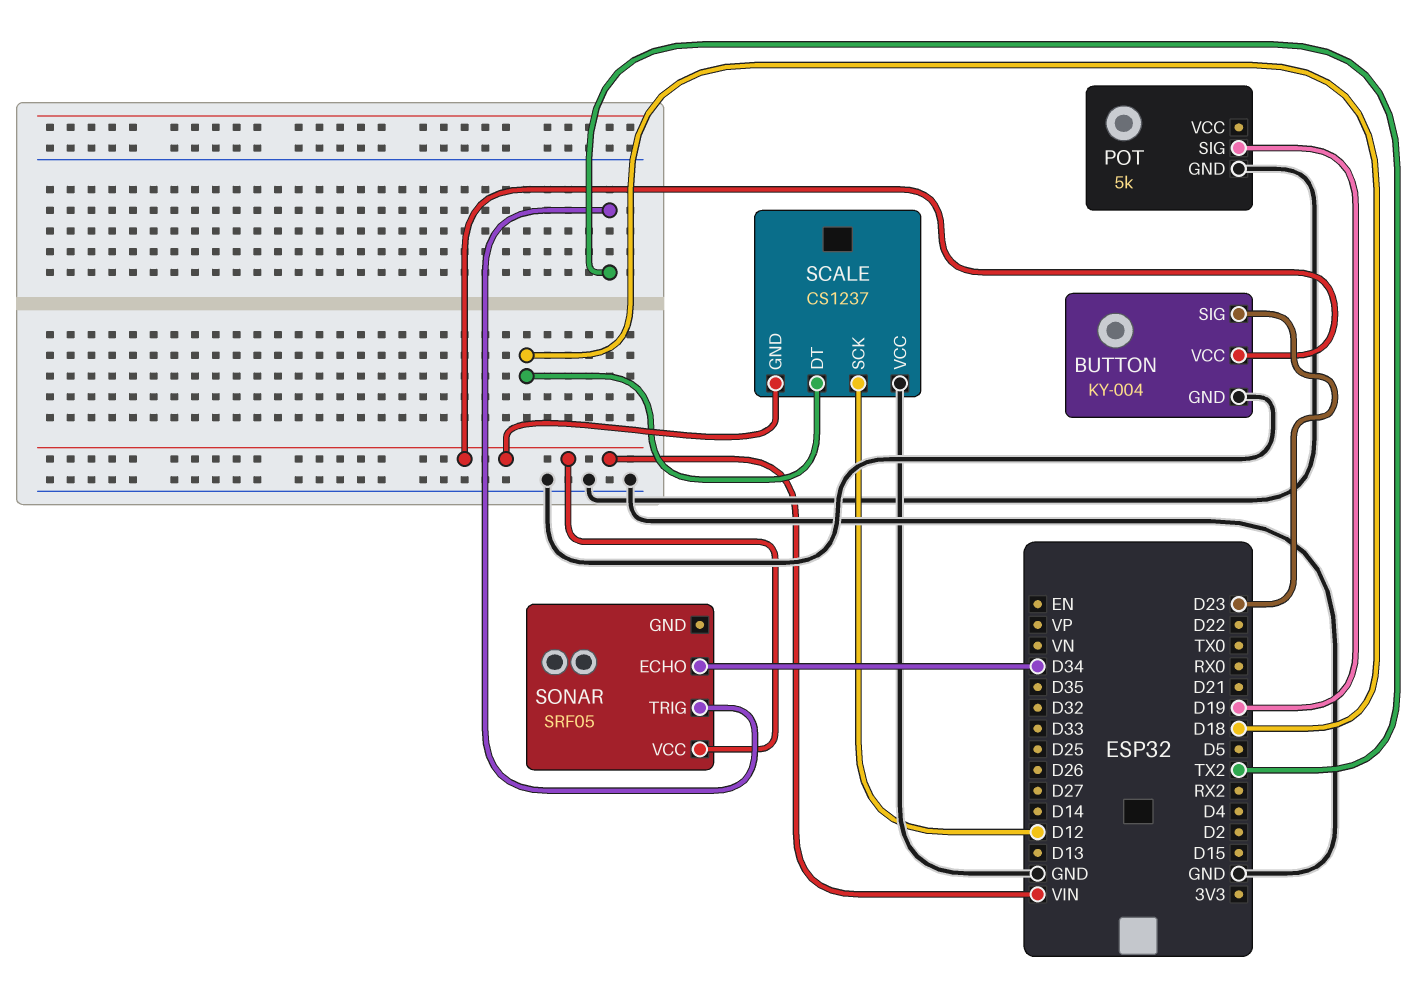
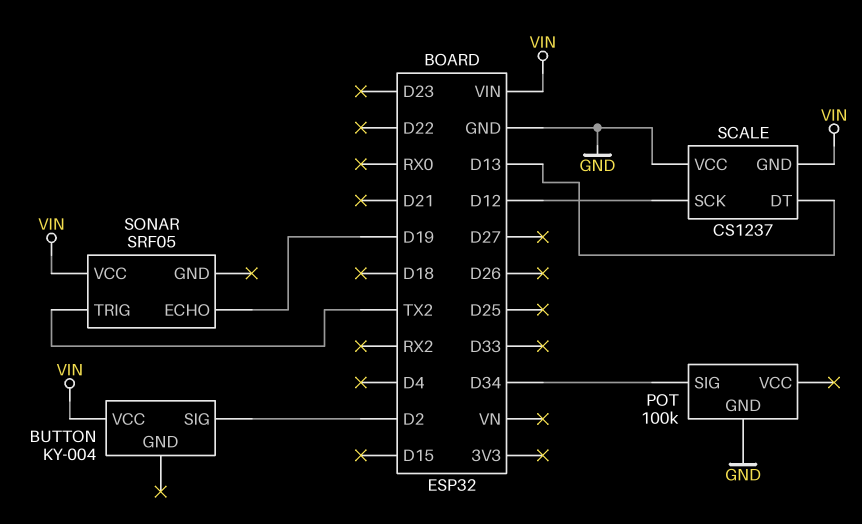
BUTTON pin GND: GND -> none
BUTTON pin SIG: D23 -> D2
POT: 5k -> 100k
POT pin SIG: D19 -> D34
SCALE pin DT: D18 -> D13
SONAR pin ECHO: D34 -> D19

